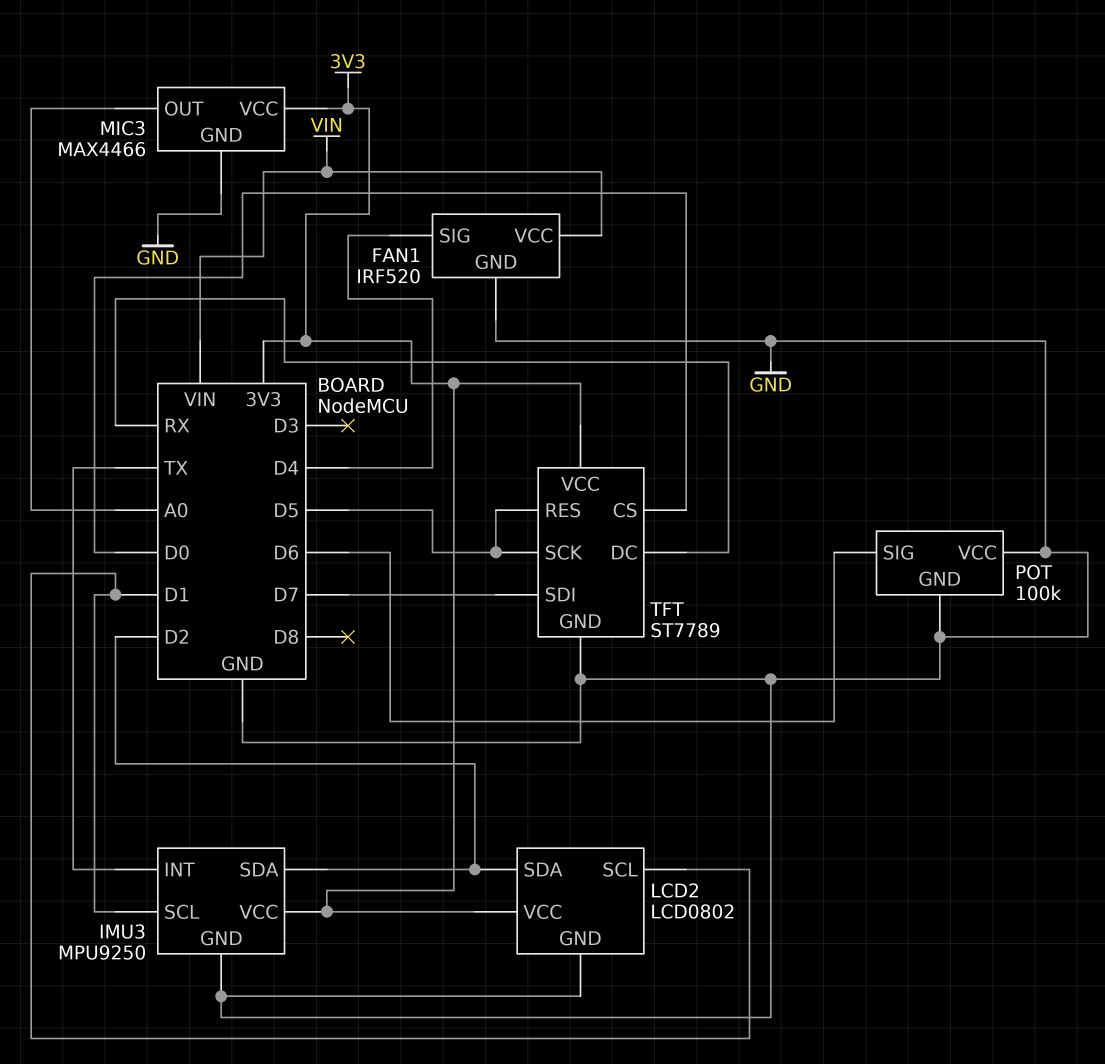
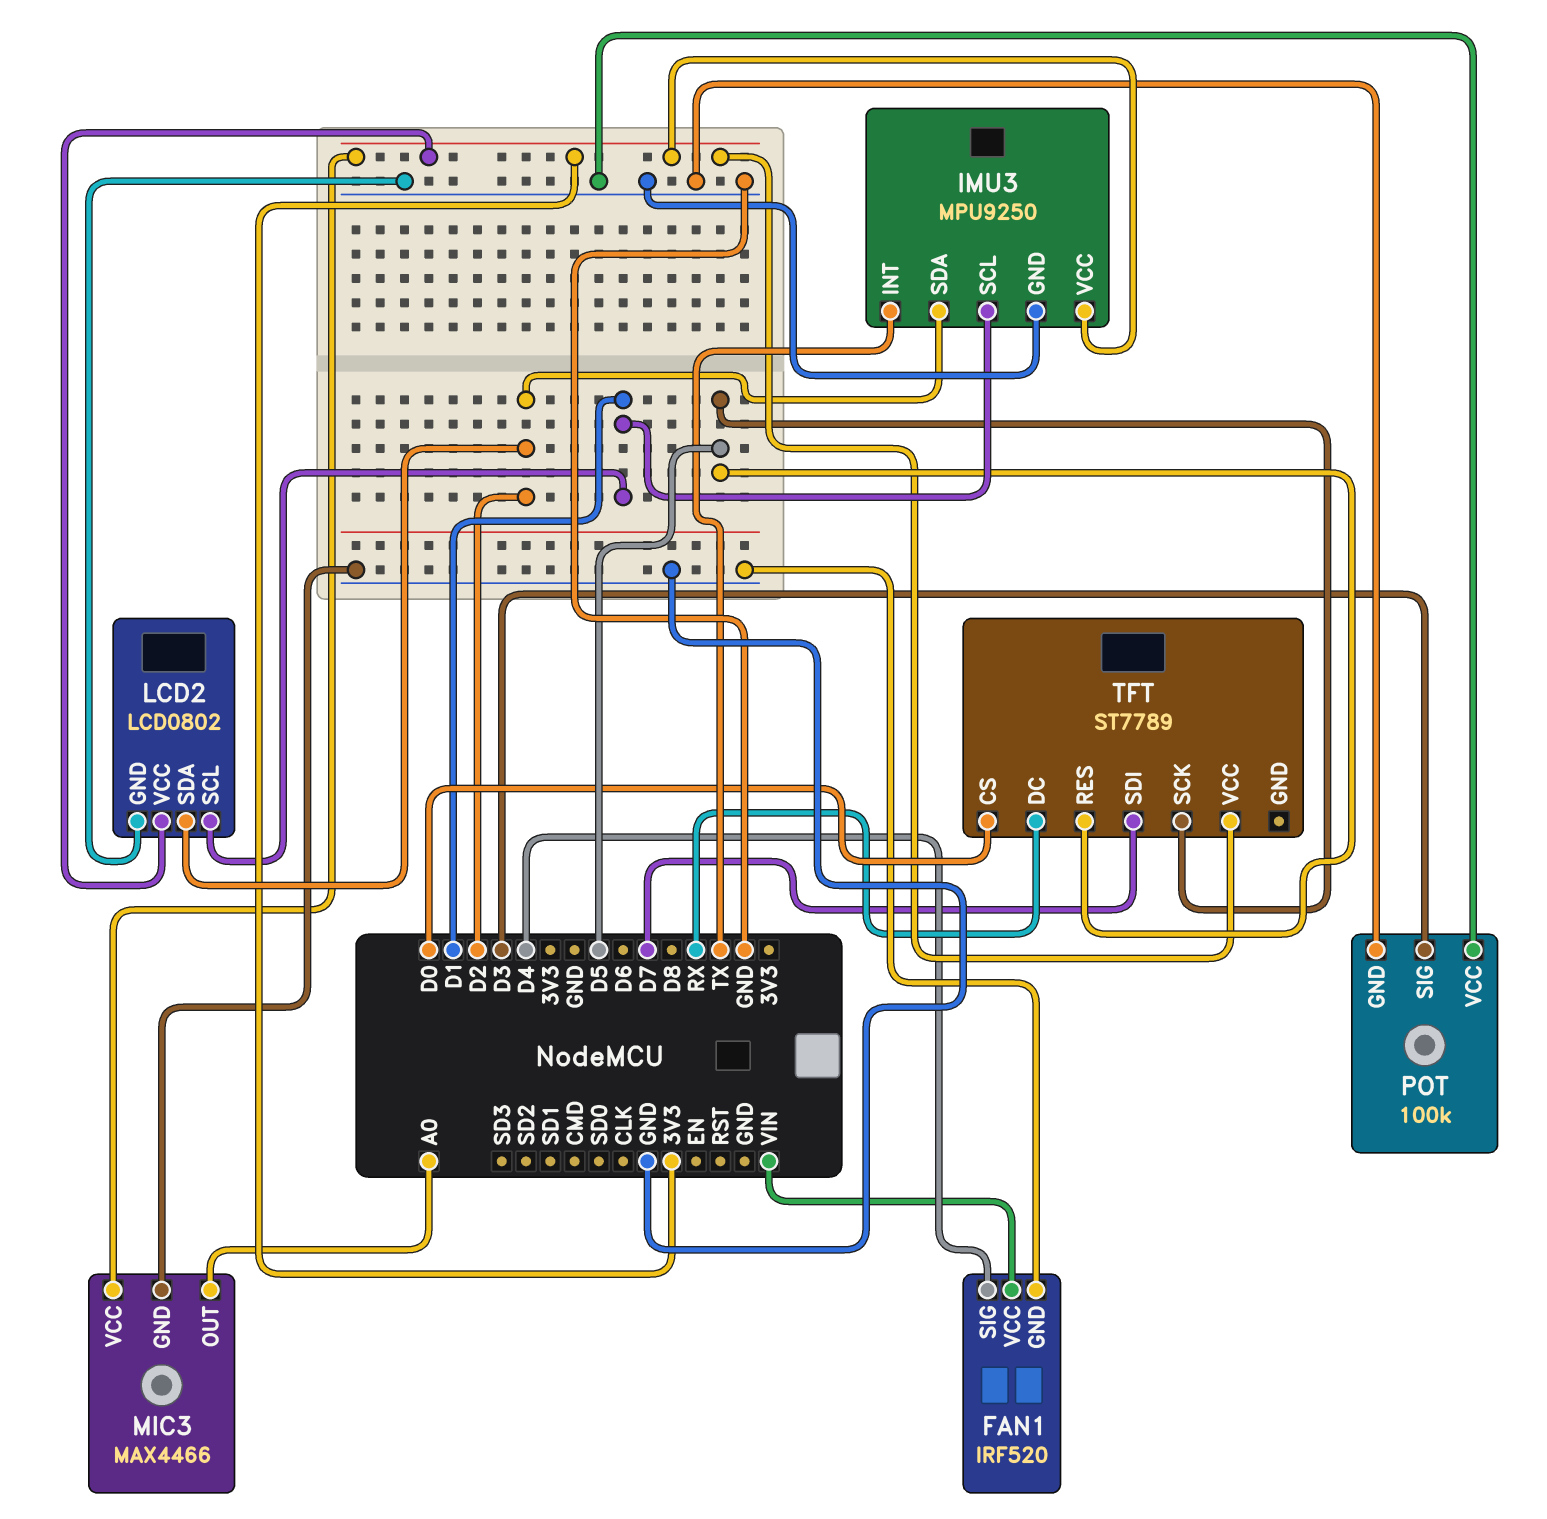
POT pin SIG: D6 -> D3
TFT pin GND: GND -> none

